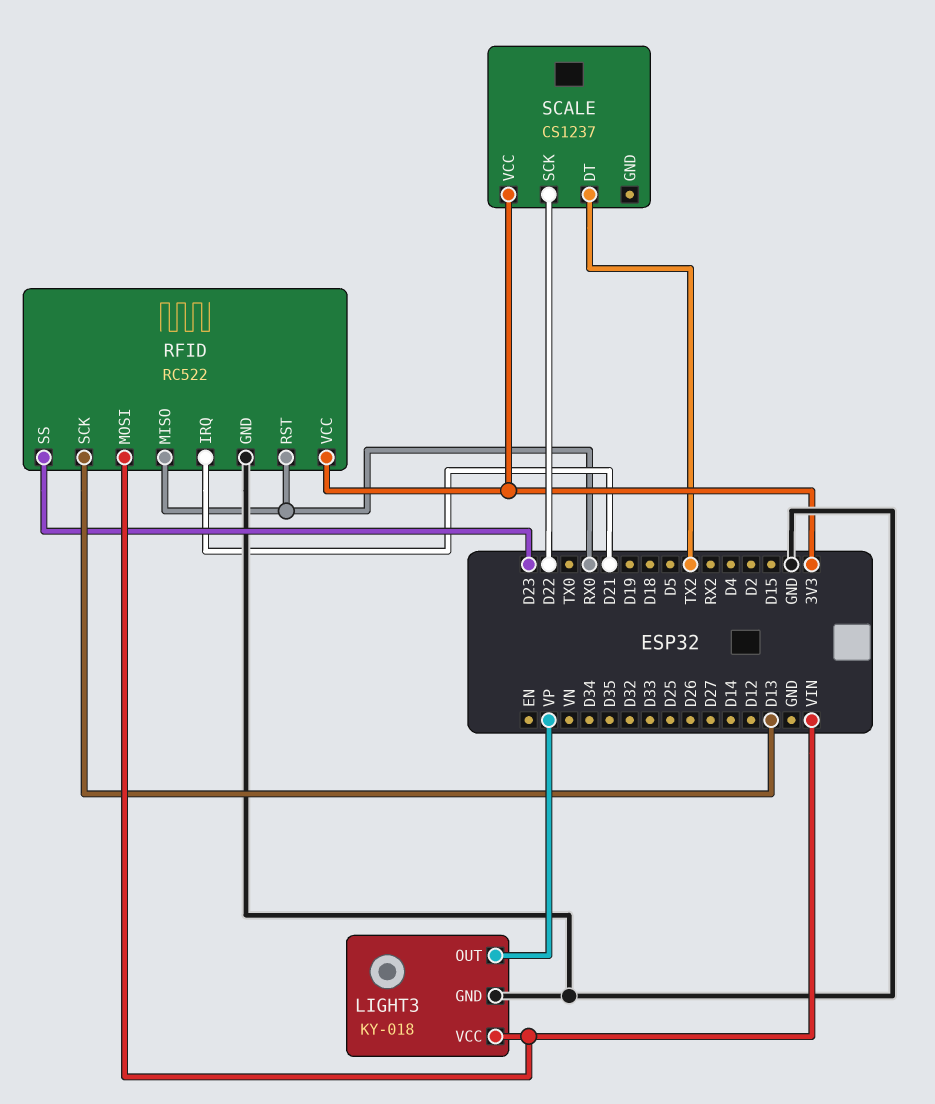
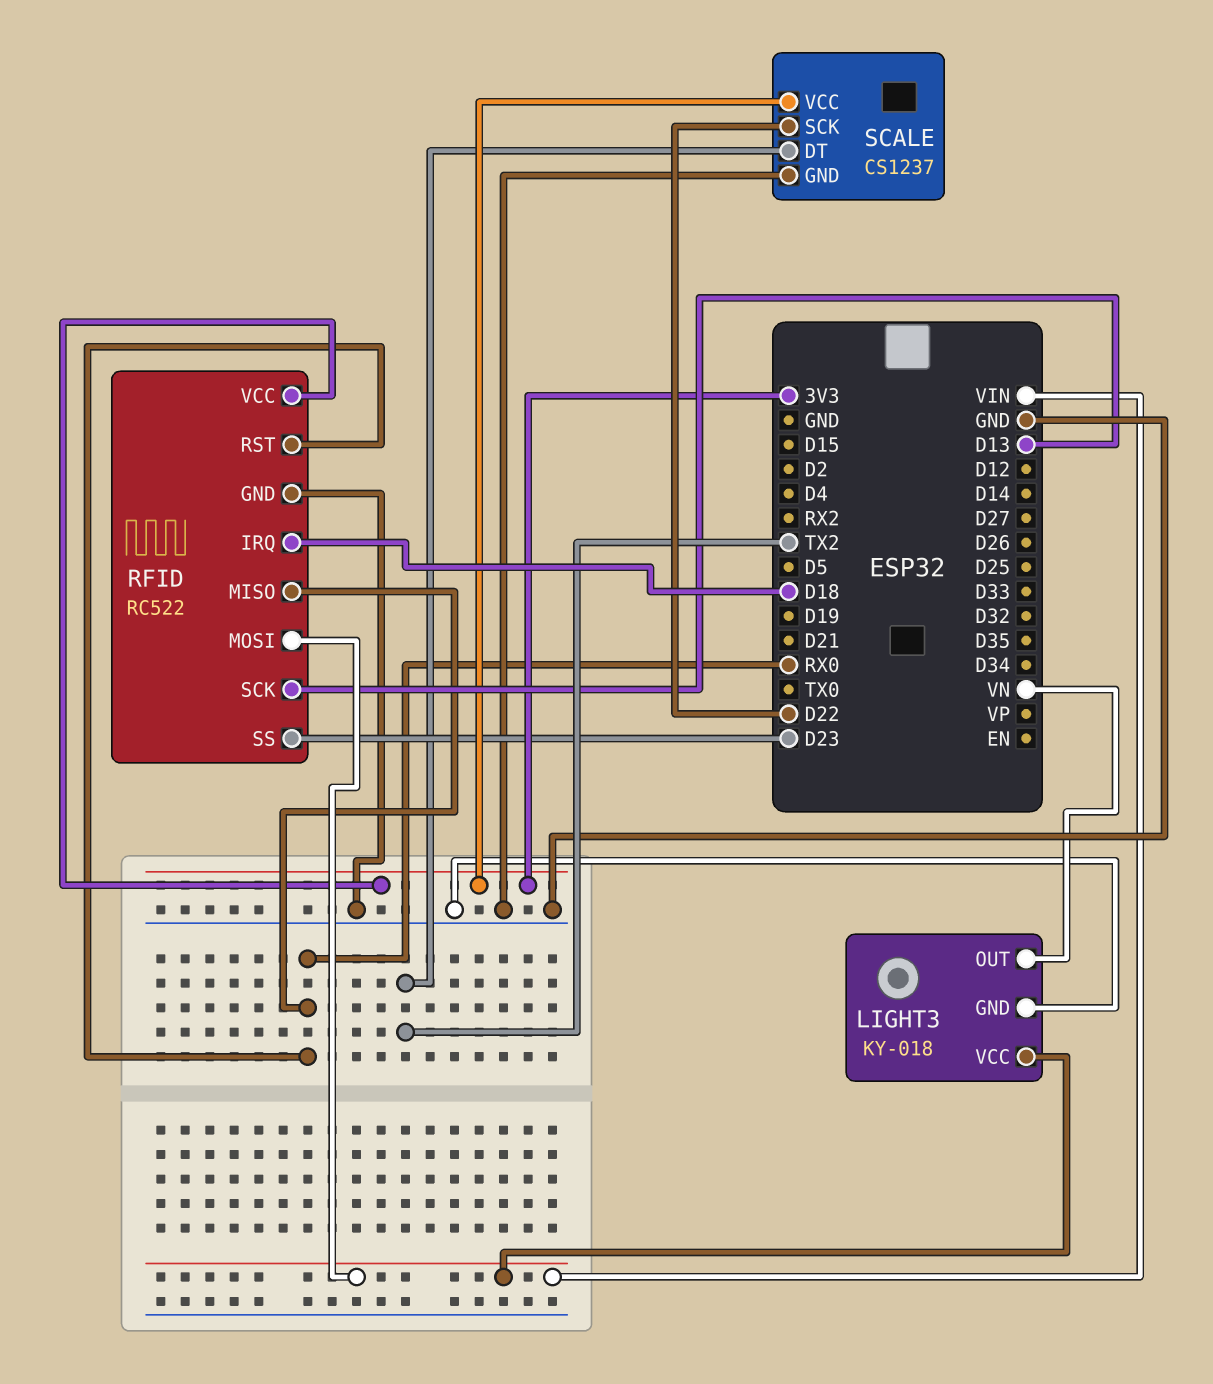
LIGHT3 pin OUT: VP -> VN
RFID pin IRQ: D21 -> D18
SCALE pin GND: none -> GND

